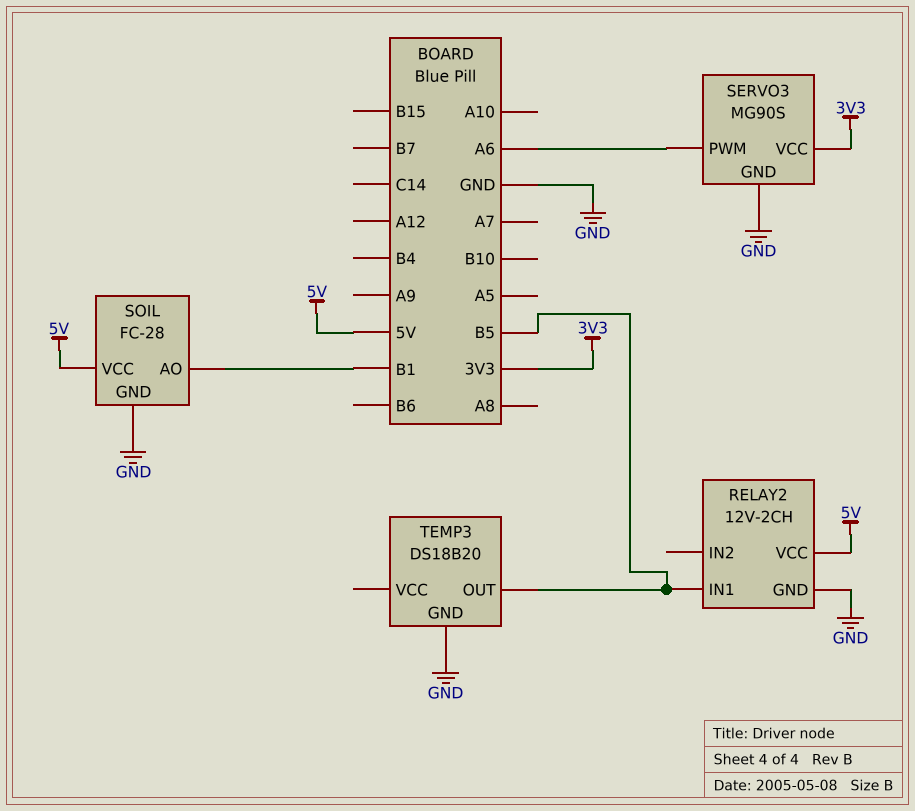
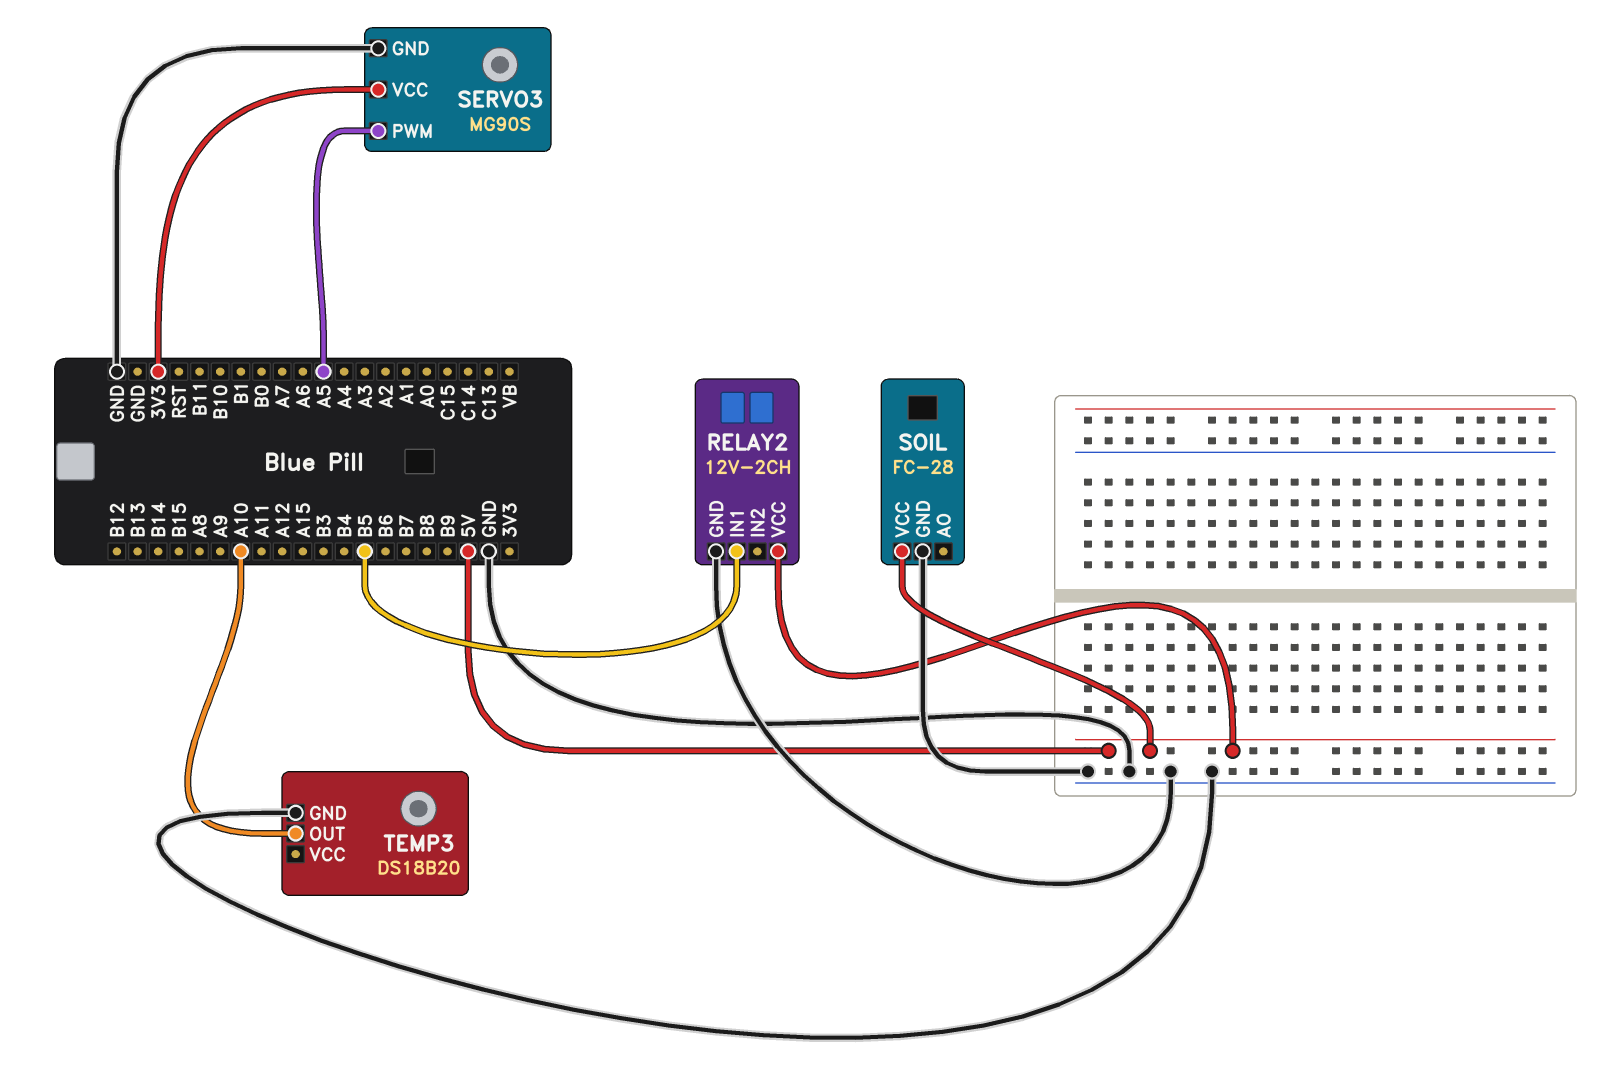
SERVO3 pin PWM: A6 -> A5
SOIL pin AO: B1 -> none
TEMP3 pin OUT: B5 -> A10

